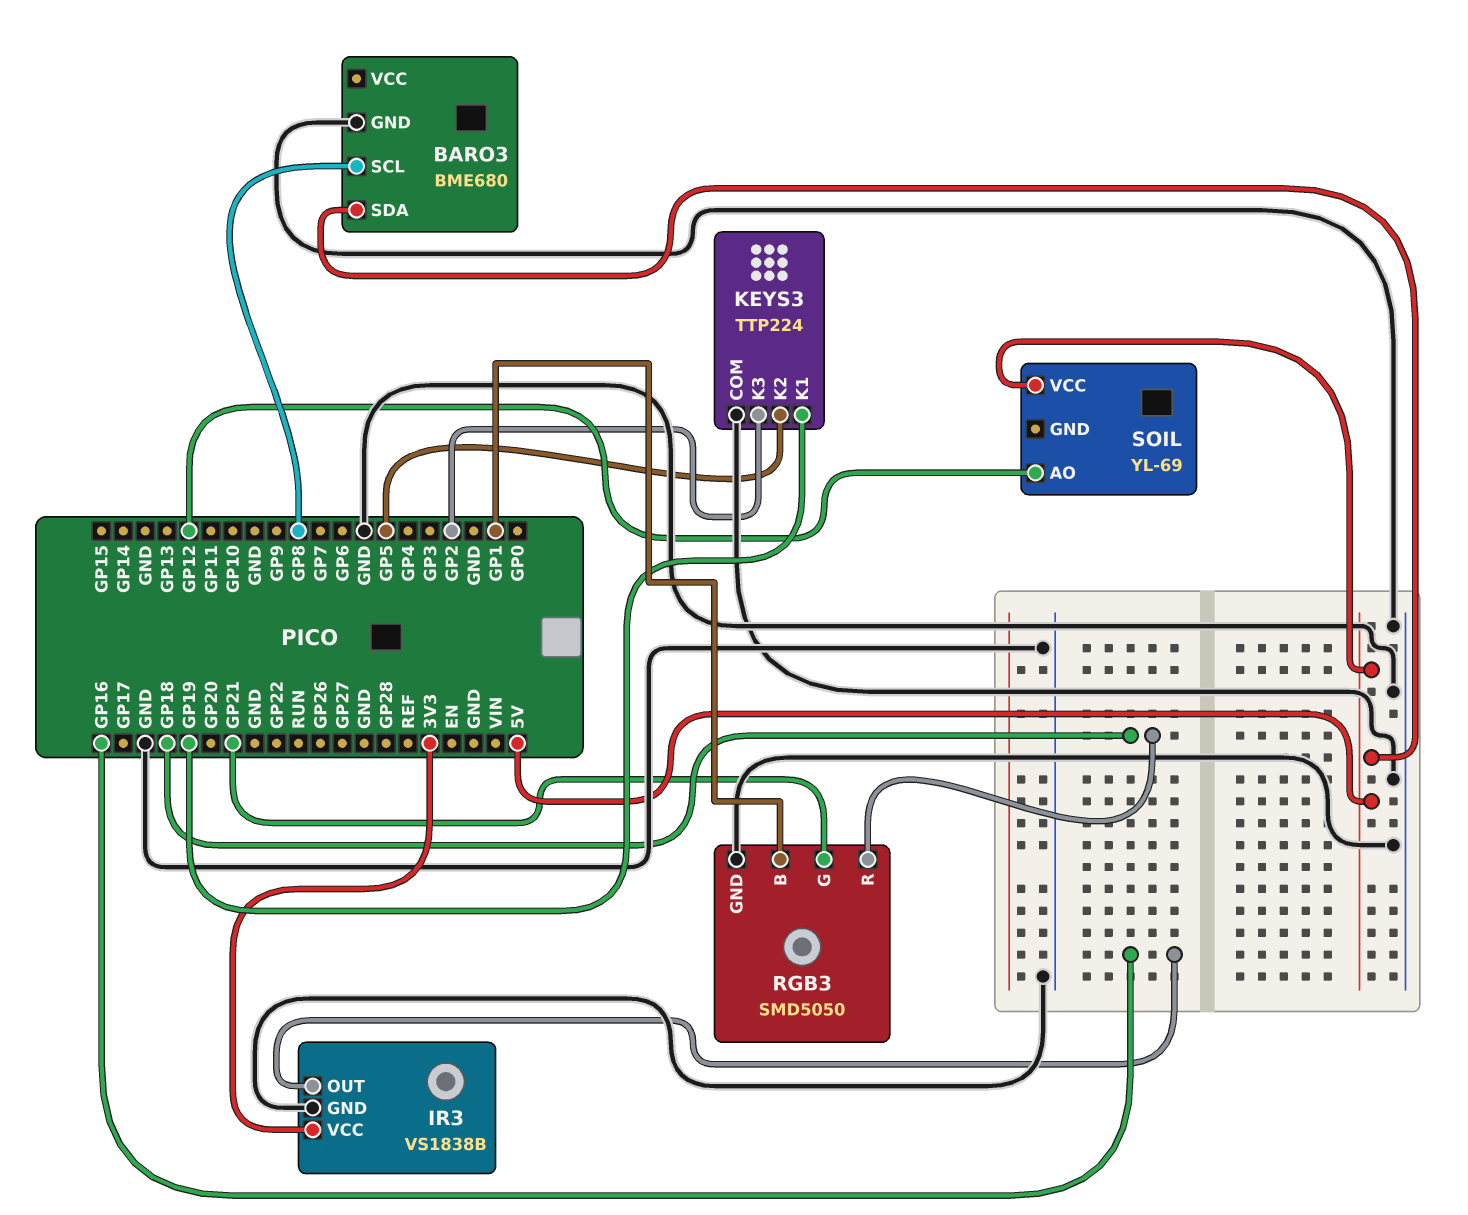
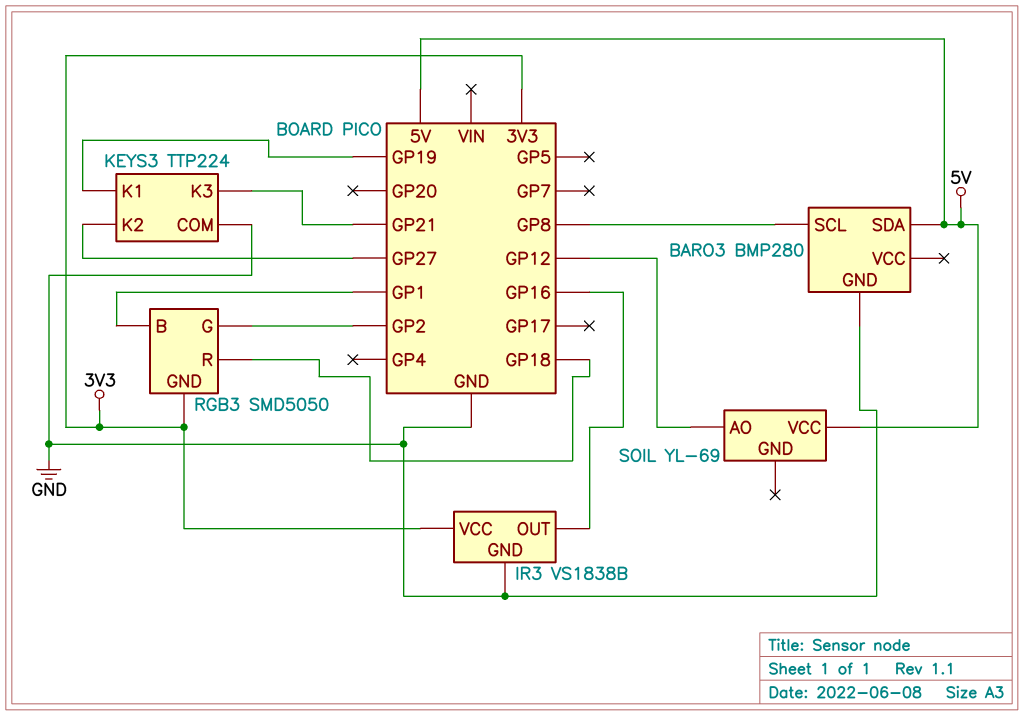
BARO3: BME680 -> BMP280
KEYS3 pin K2: GP5 -> GP27
KEYS3 pin K3: GP2 -> GP21
RGB3 pin G: GP21 -> GP2
RGB3 pin GND: GND -> 3V3

